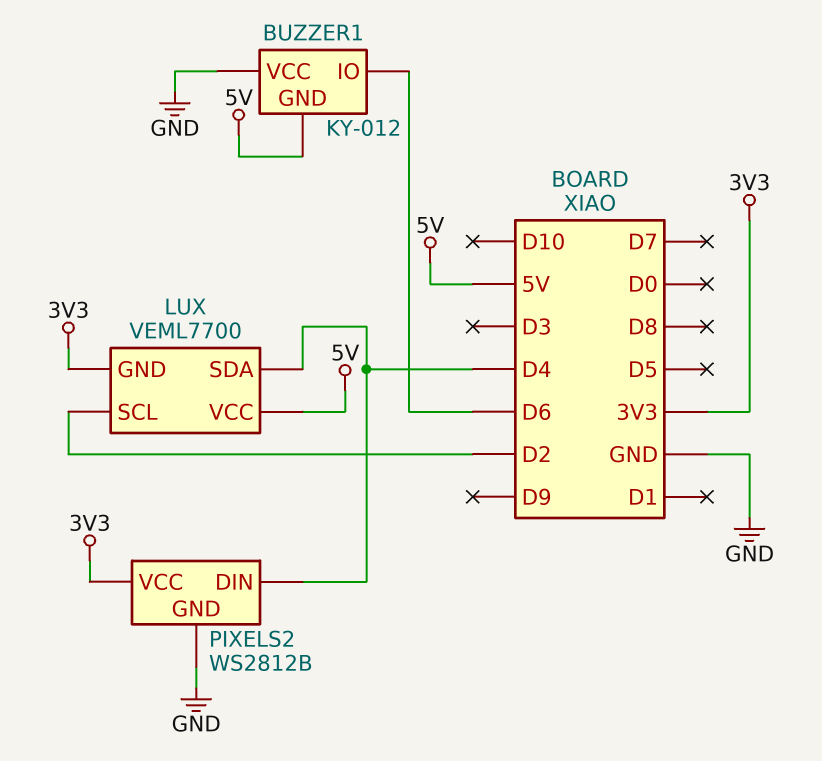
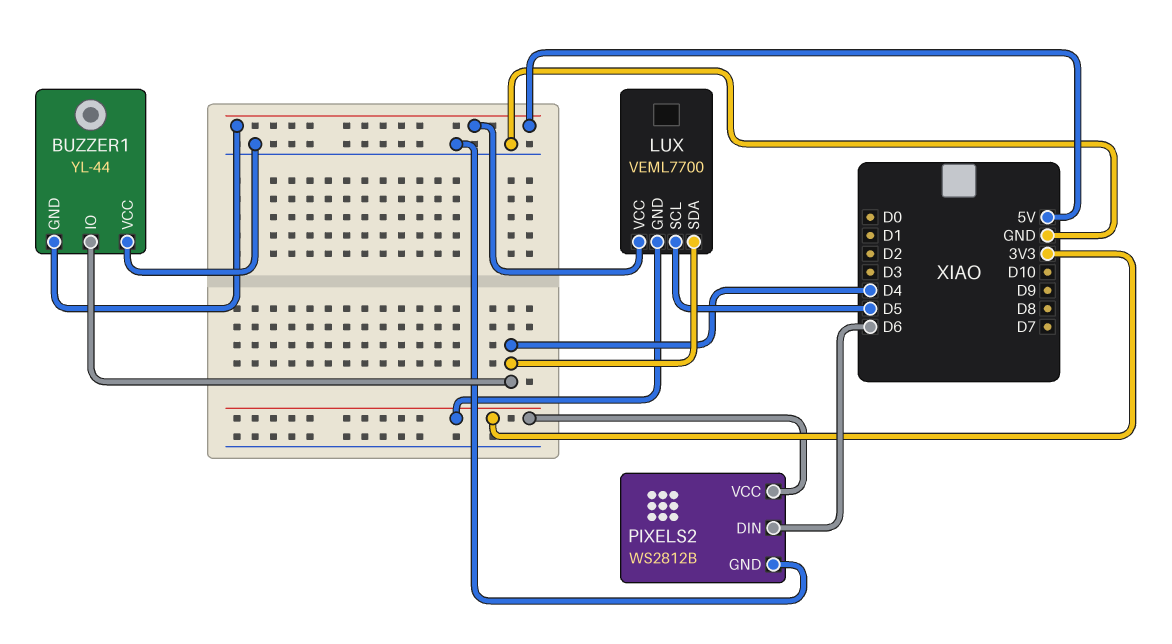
BUZZER1: KY-012 -> YL-44
BUZZER1 pin IO: D6 -> D4
LUX pin SCL: D2 -> D5
PIXELS2 pin DIN: D4 -> D6

